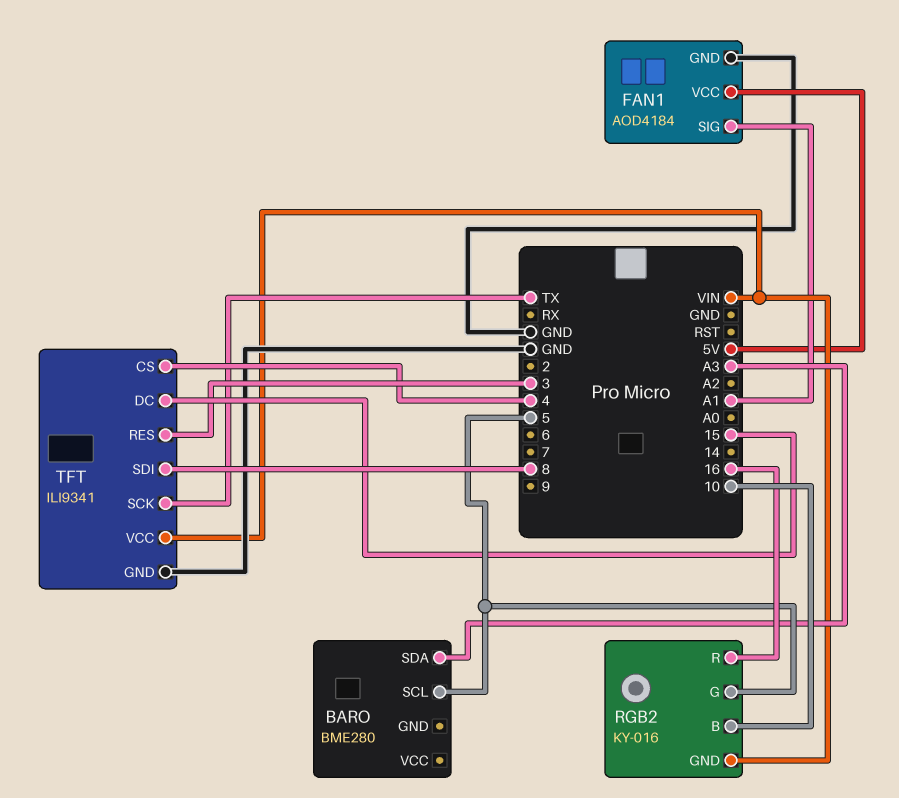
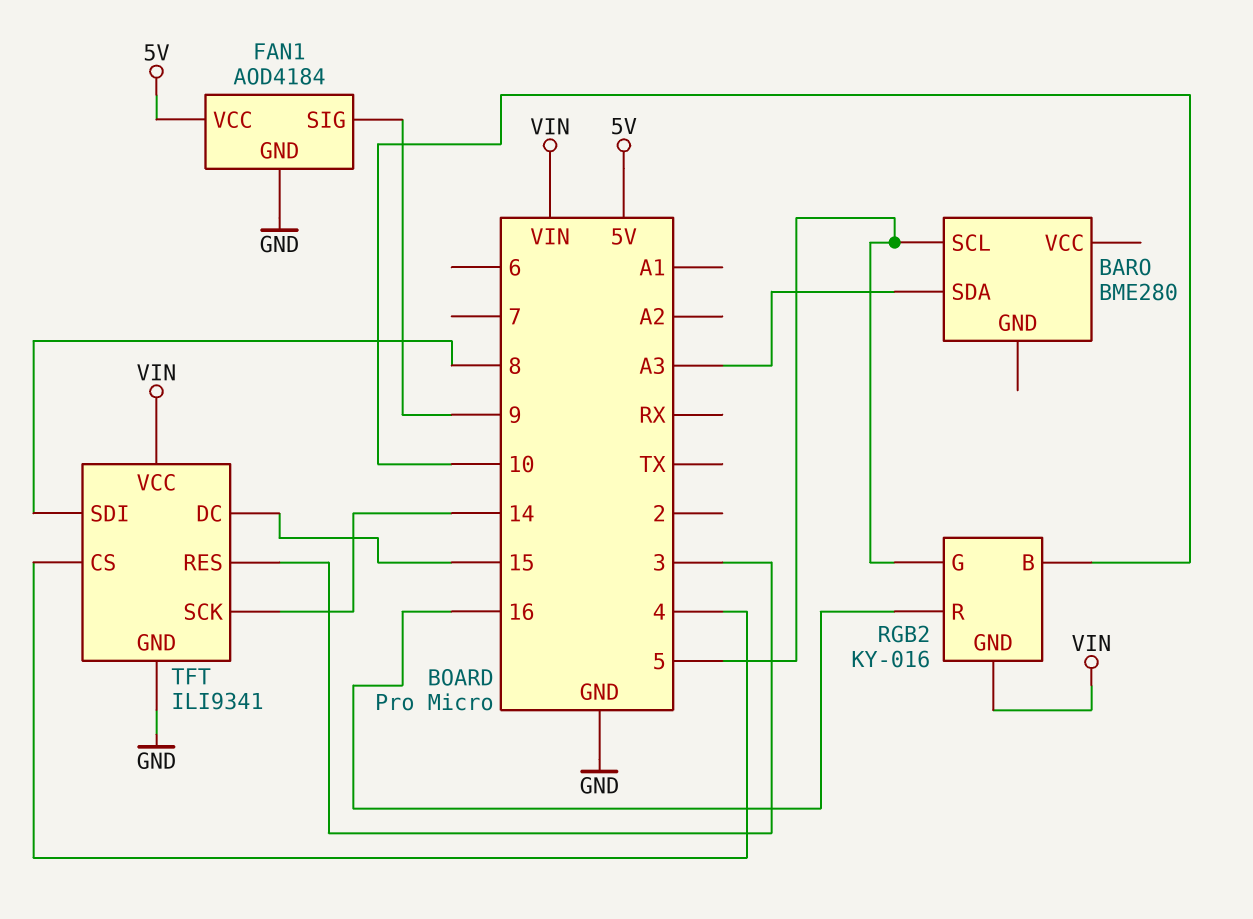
FAN1 pin SIG: A1 -> 9
TFT pin SCK: TX -> 14

